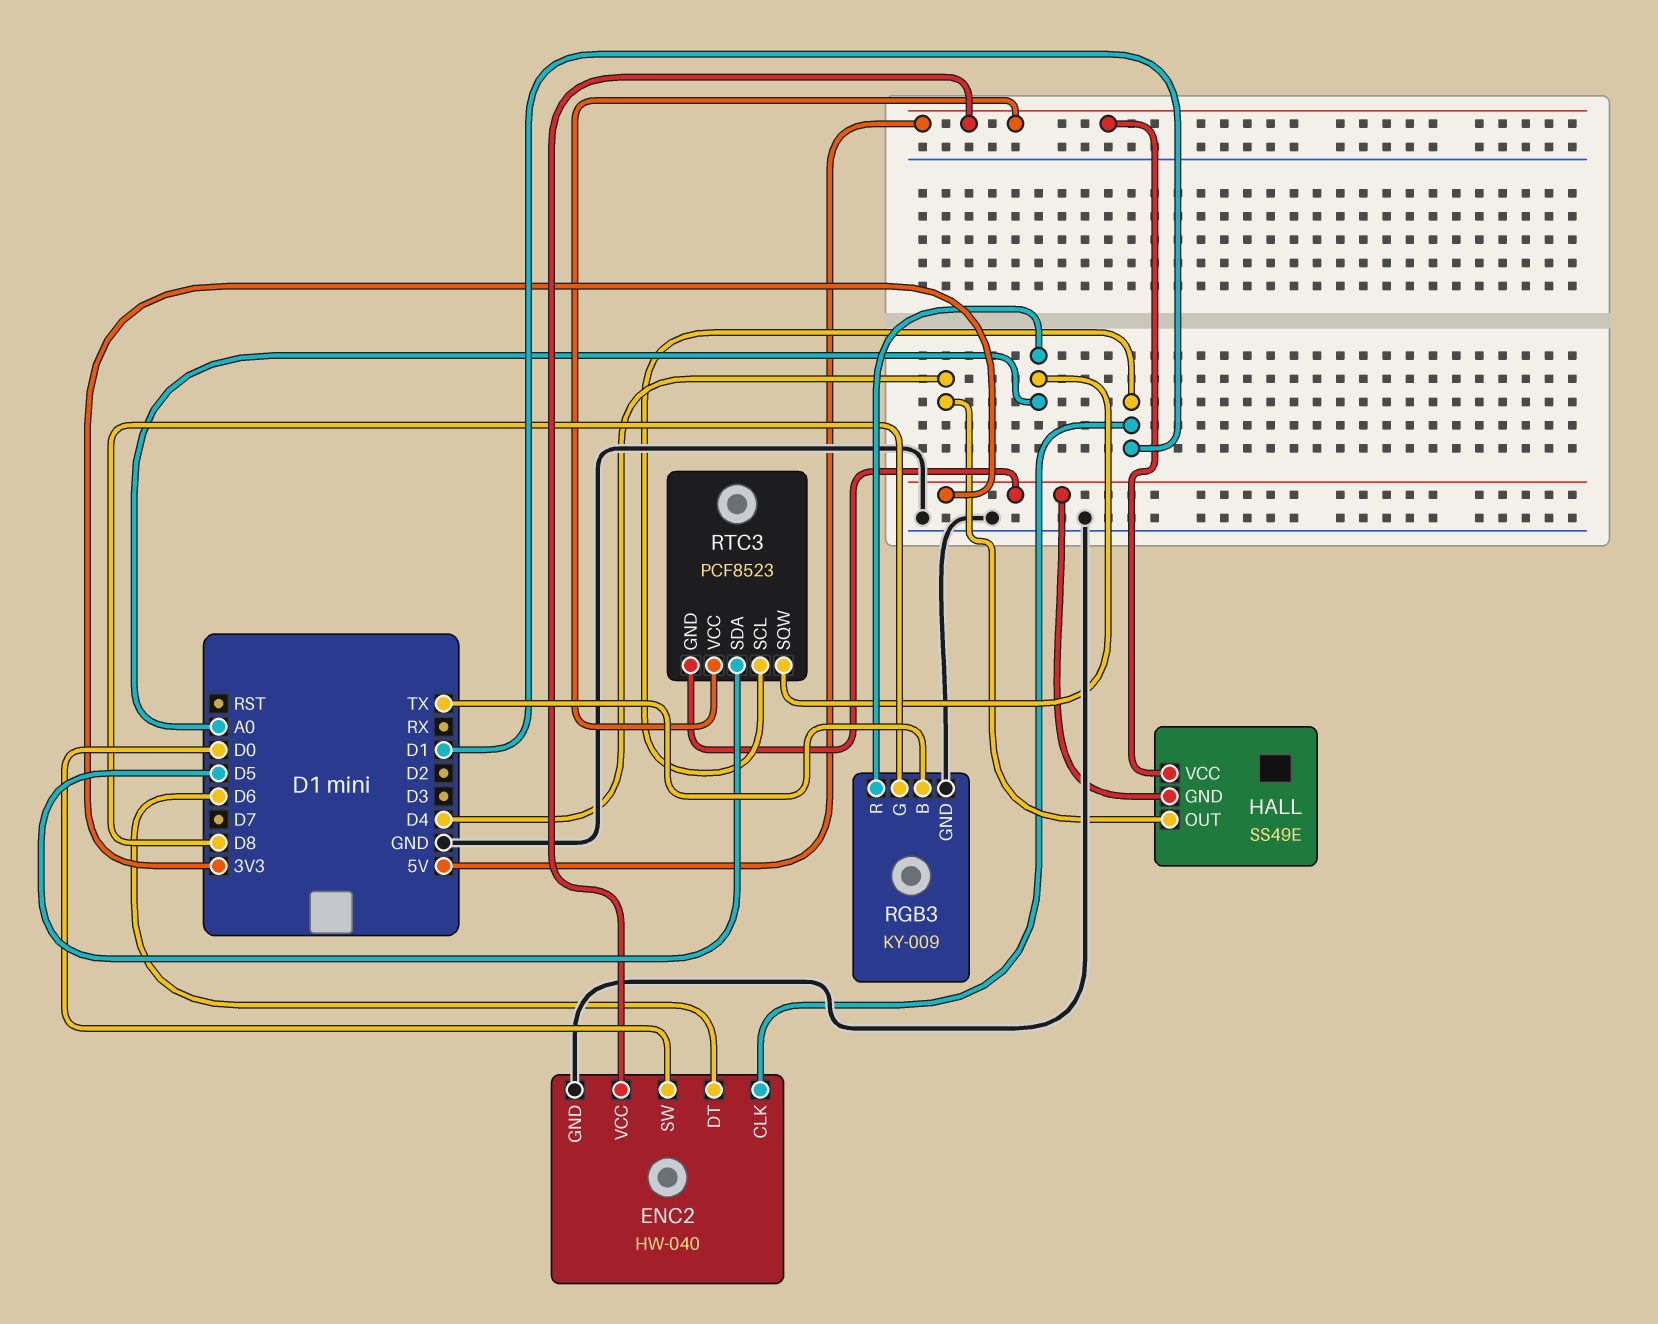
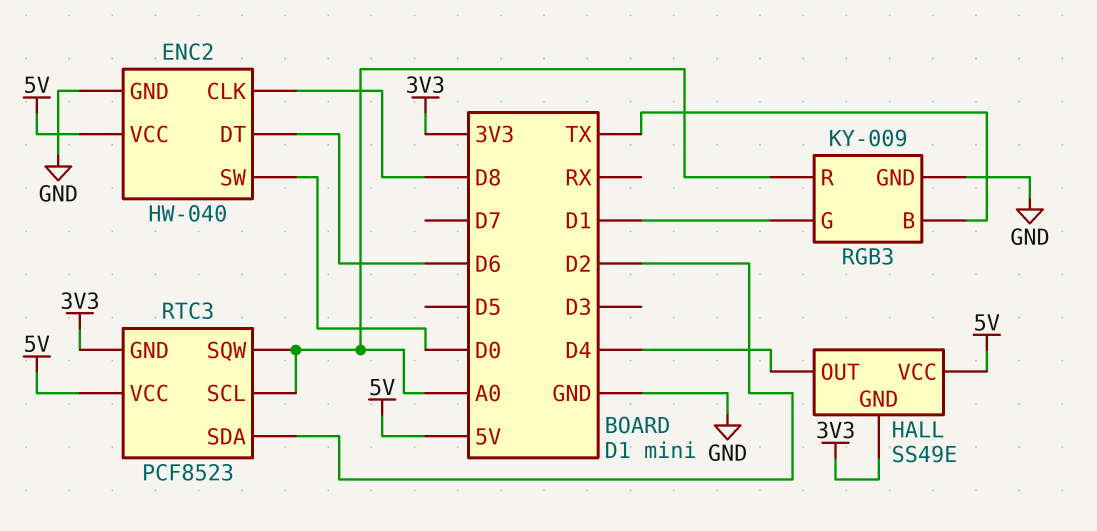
ENC2 pin CLK: D1 -> D8
RGB3 pin G: D8 -> D1
RTC3 pin SCL: D1 -> A0
RTC3 pin SDA: D5 -> D2

